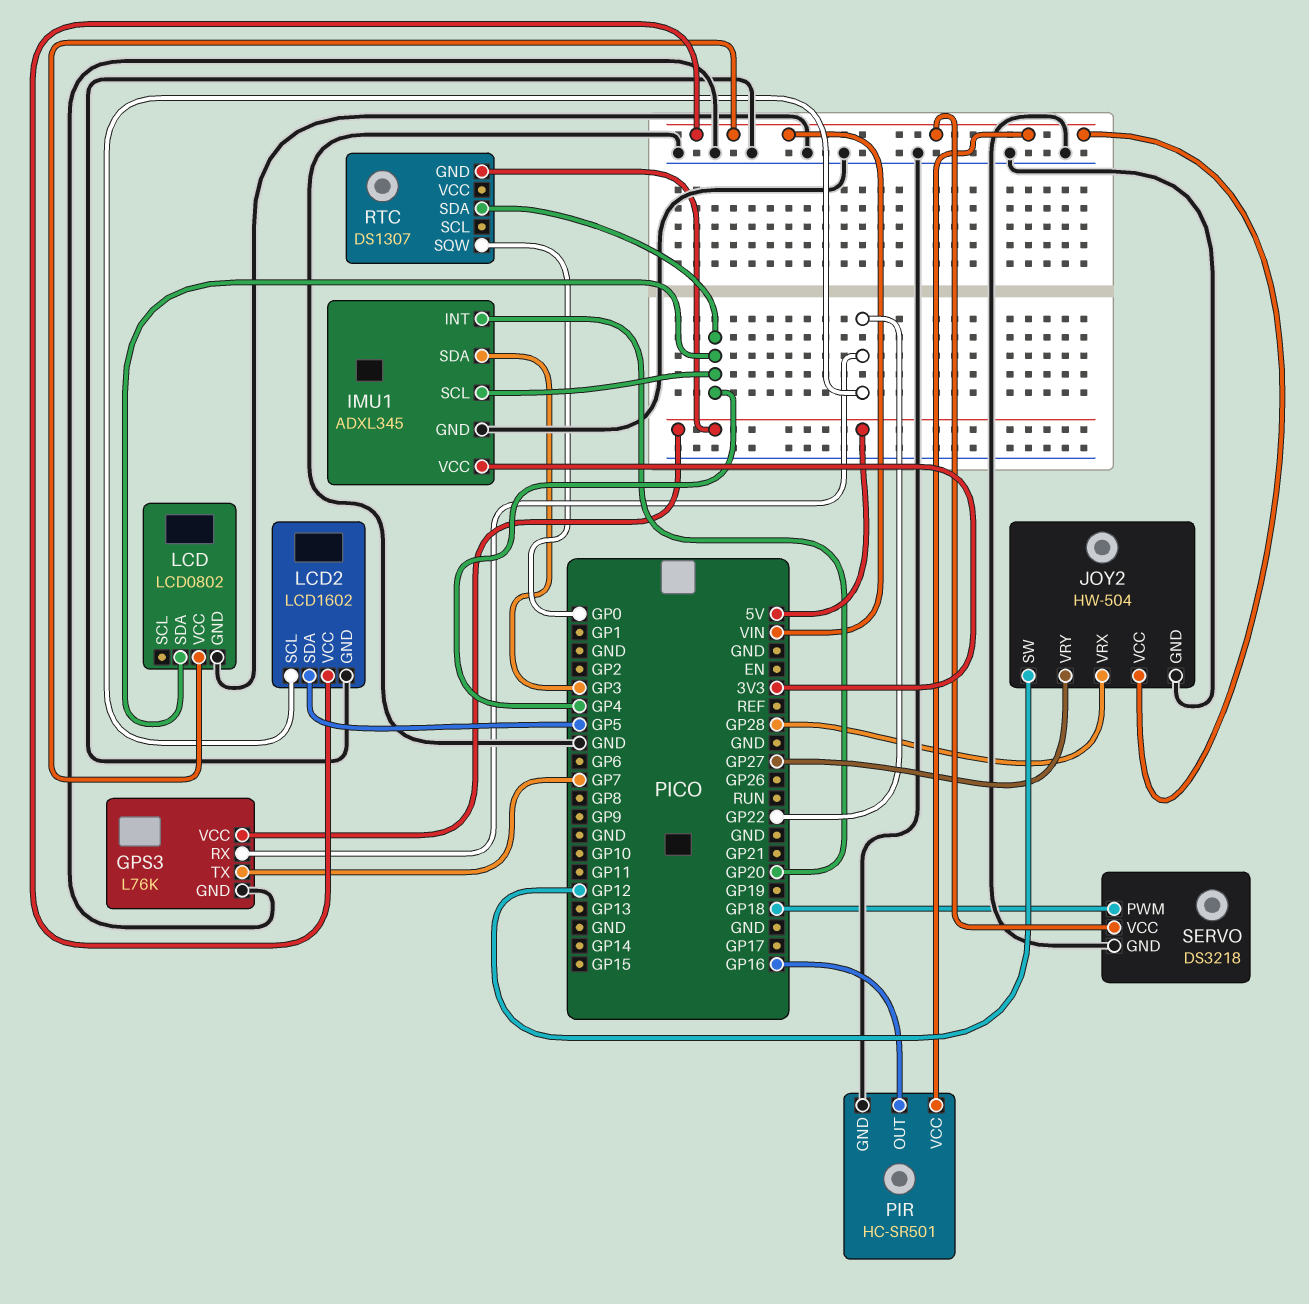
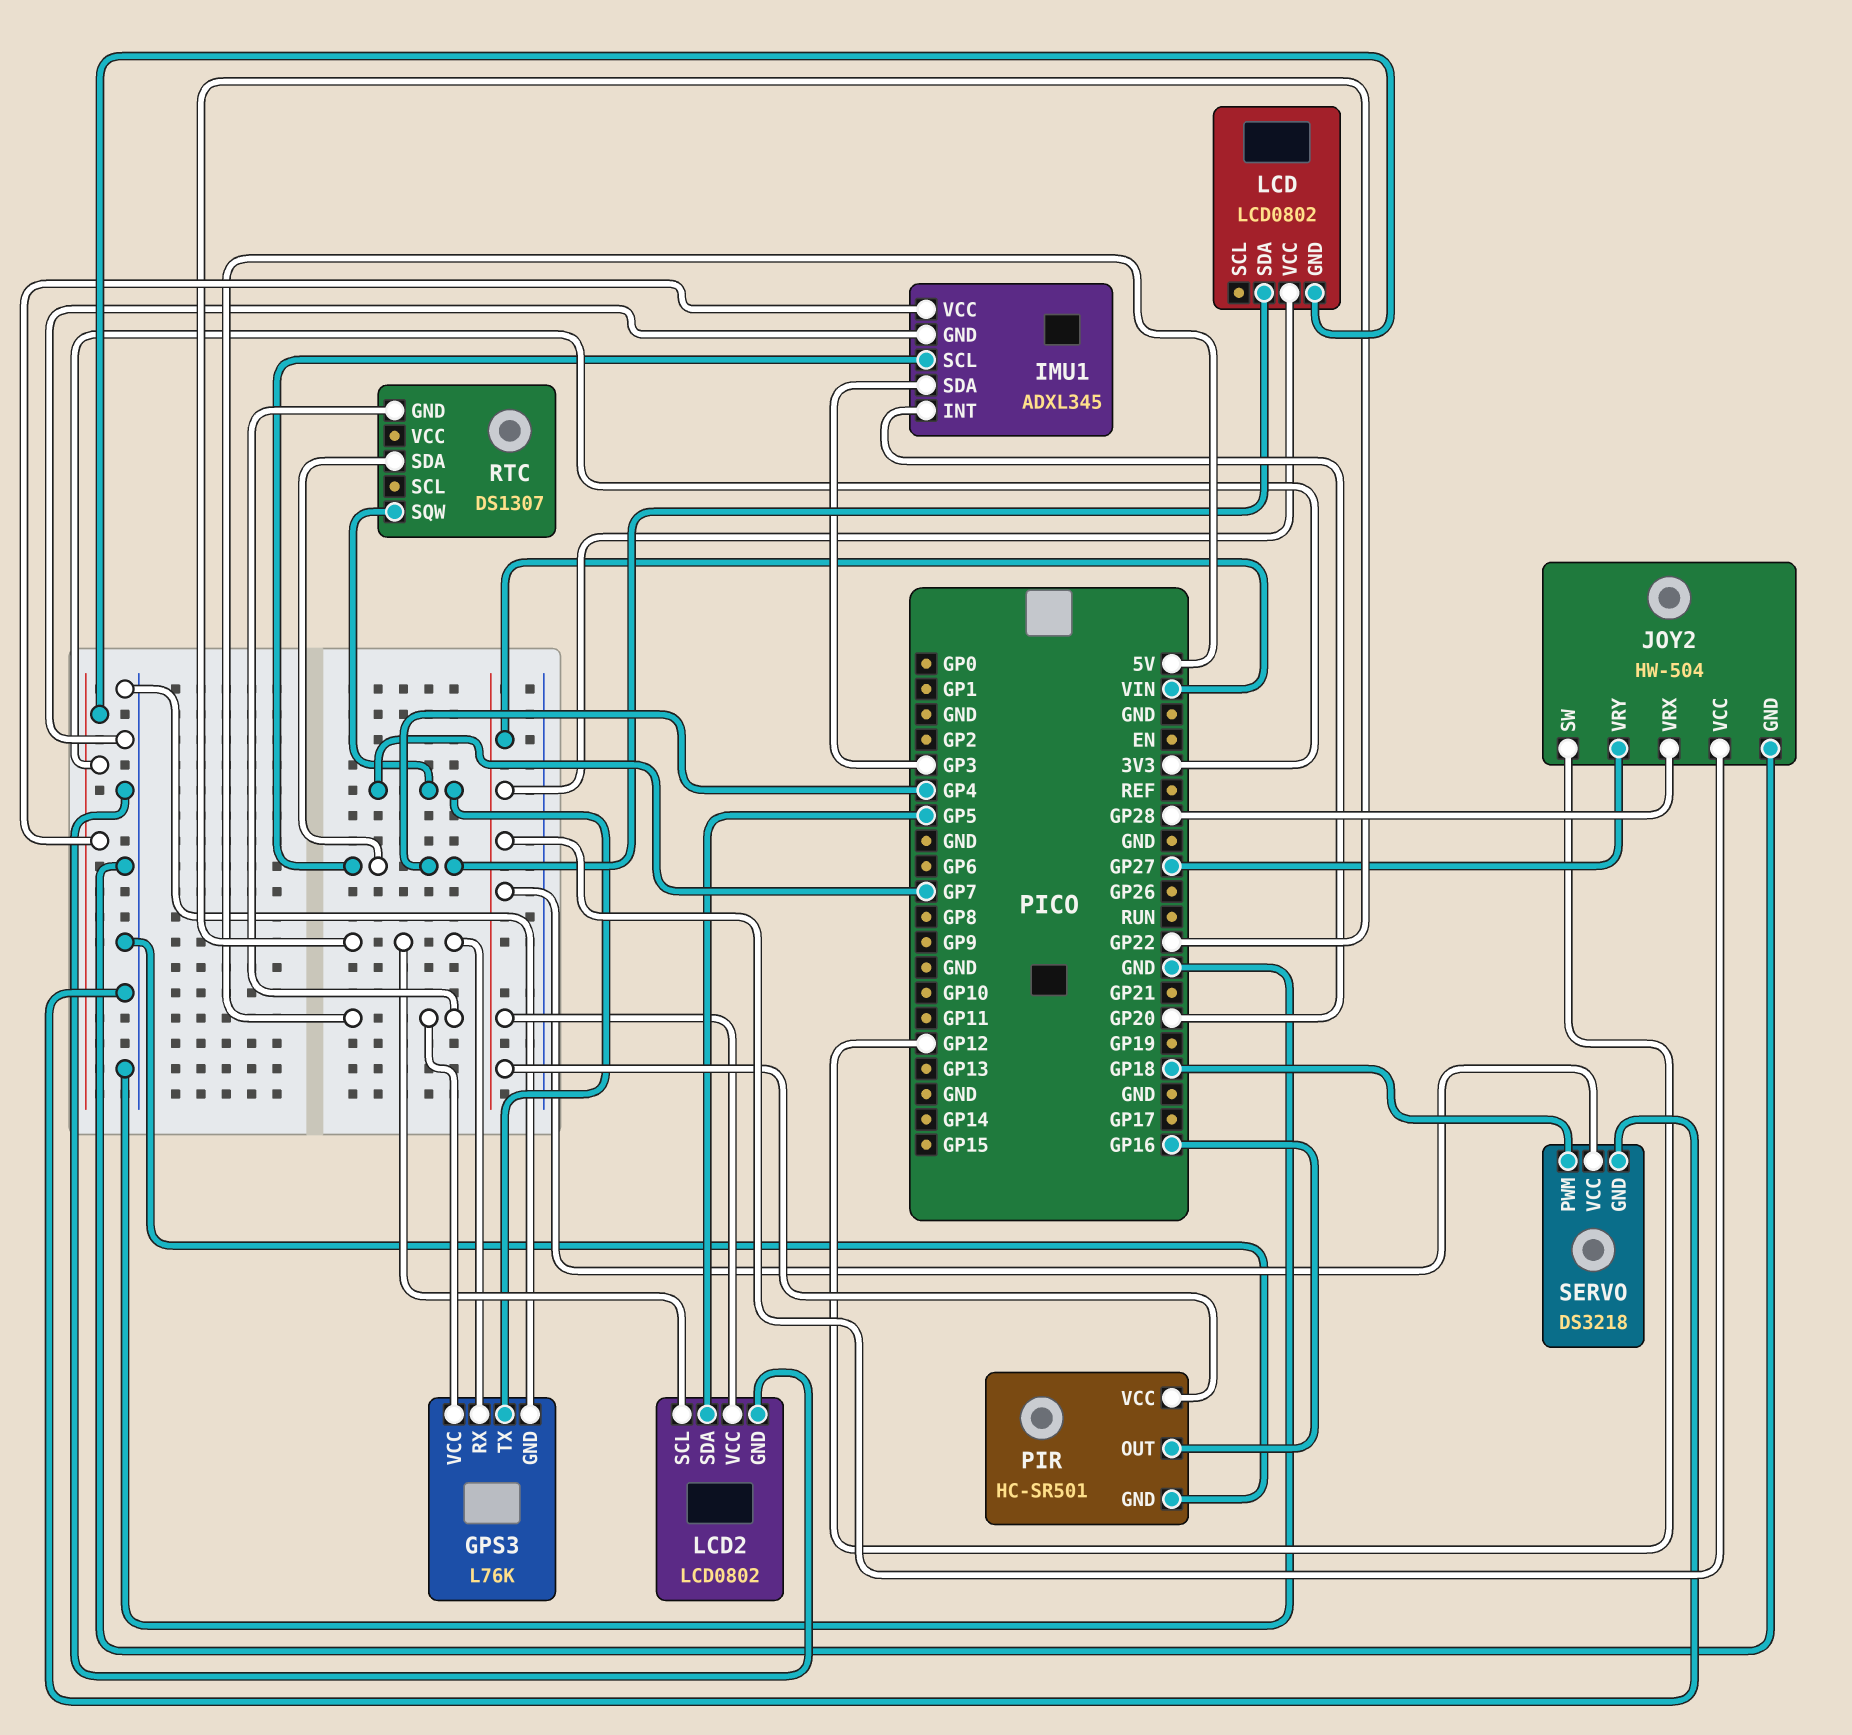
LCD pin GND: GND -> 3V3
LCD2: LCD1602 -> LCD0802
RTC pin SQW: GP0 -> GP7

